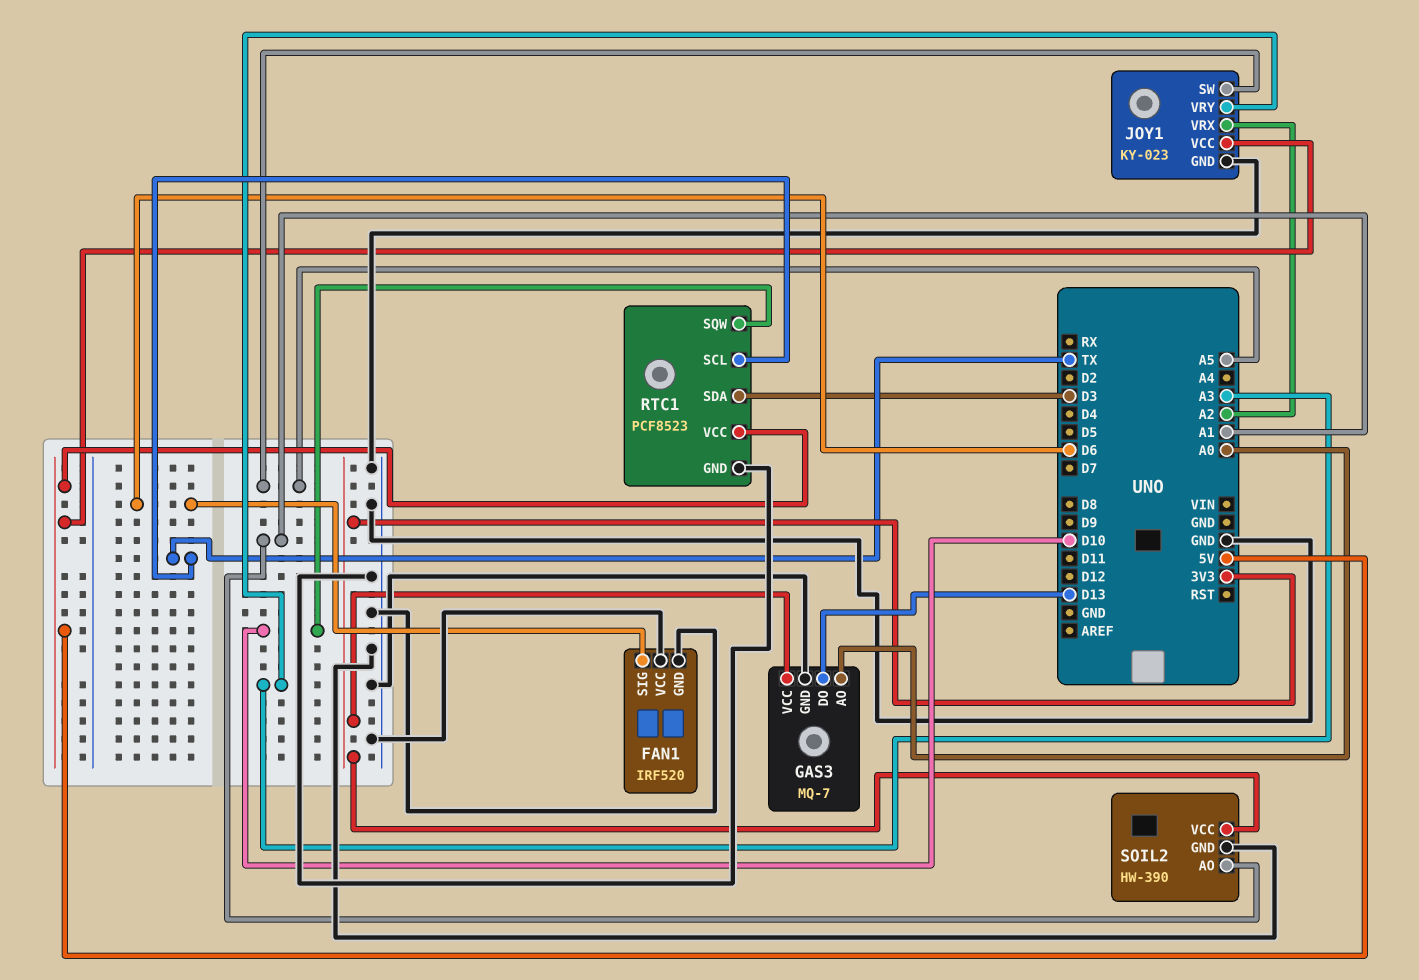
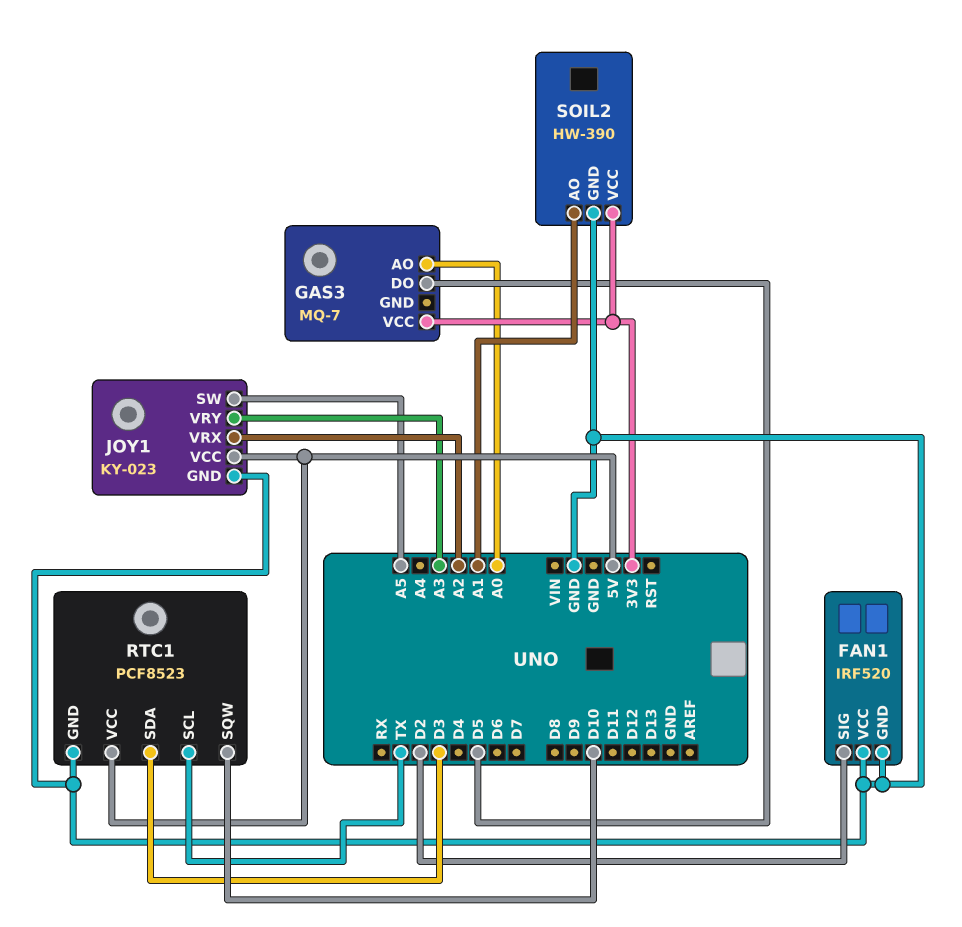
FAN1 pin SIG: D6 -> D2
GAS3 pin DO: D13 -> D5
GAS3 pin GND: GND -> none

